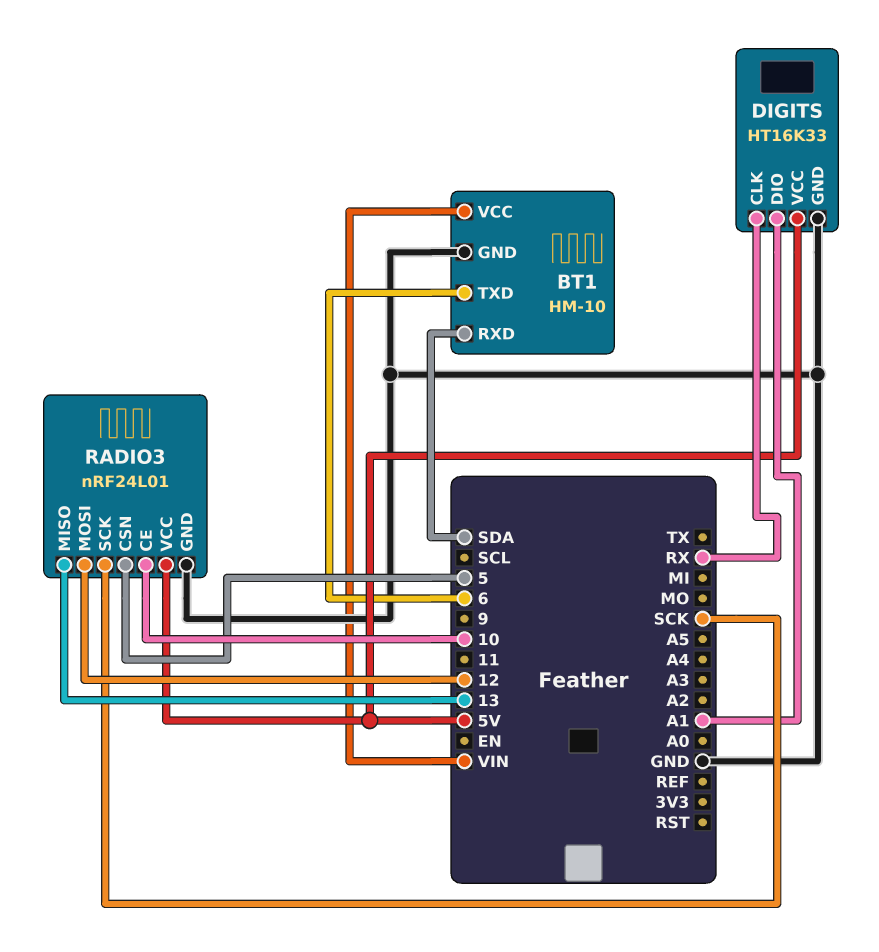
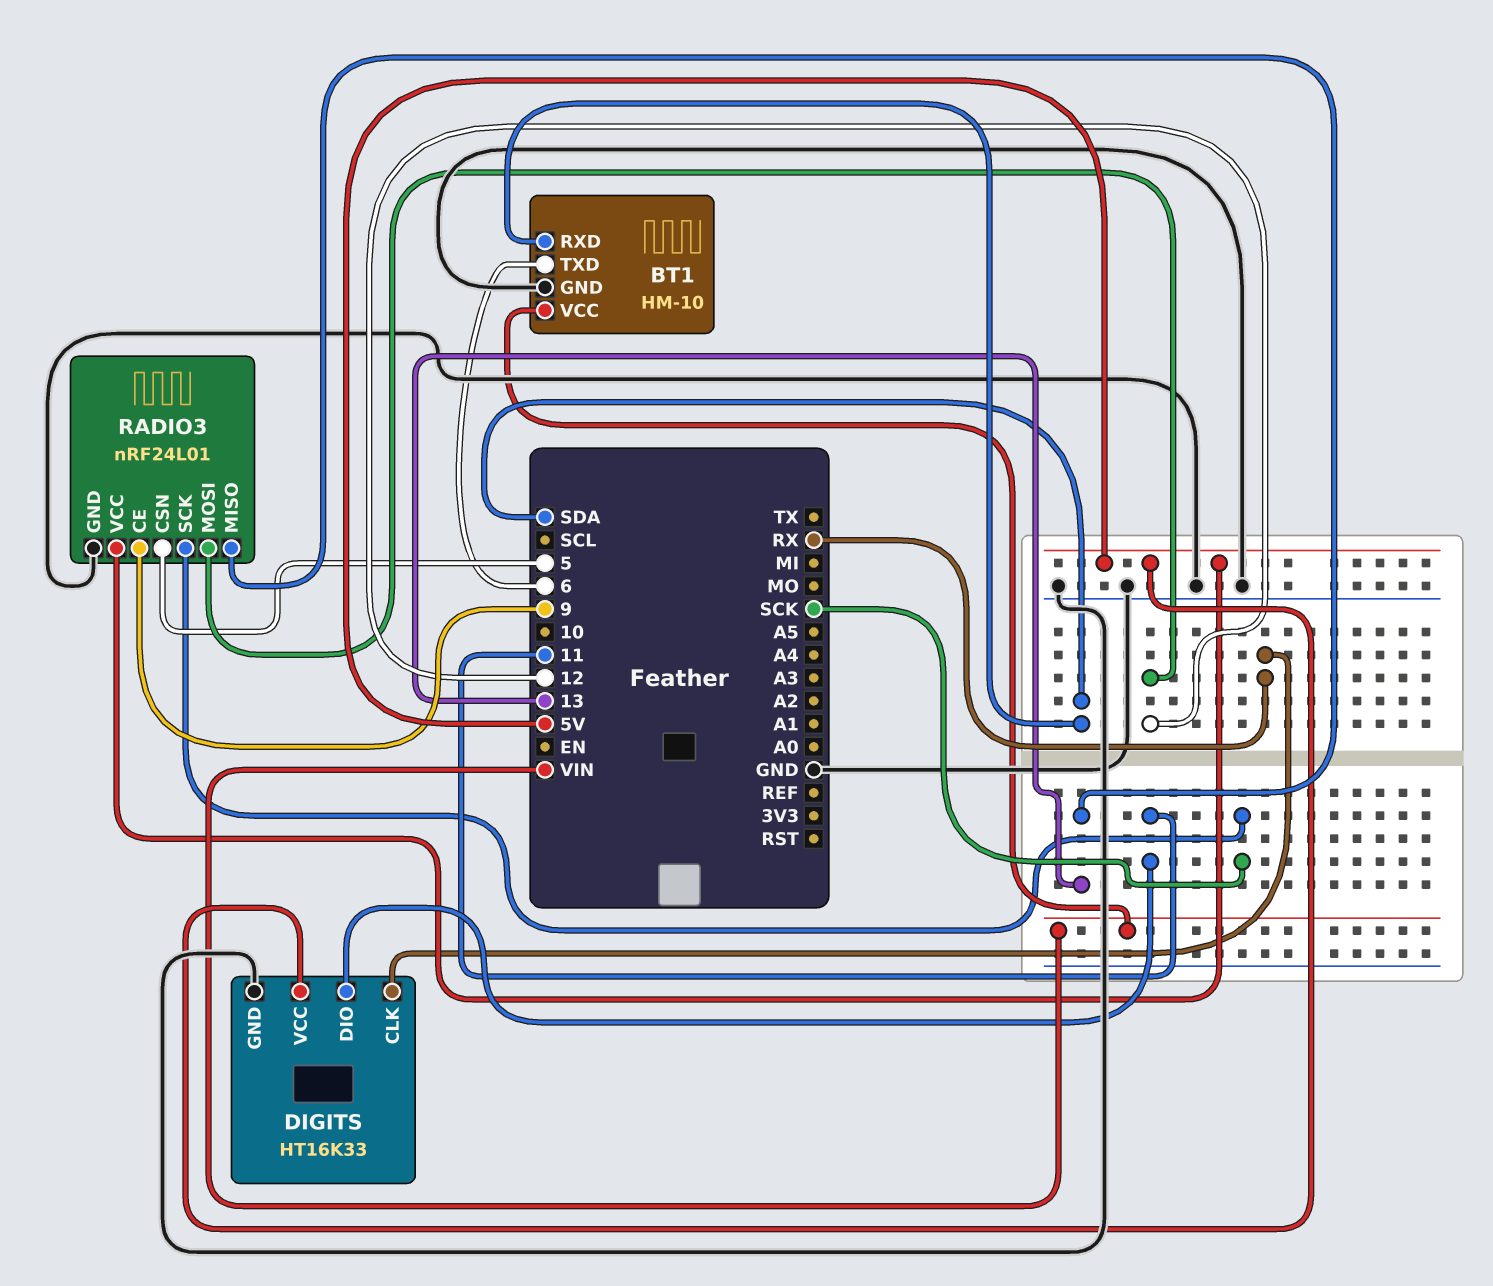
DIGITS pin DIO: A1 -> 11
RADIO3 pin CE: 10 -> 9

